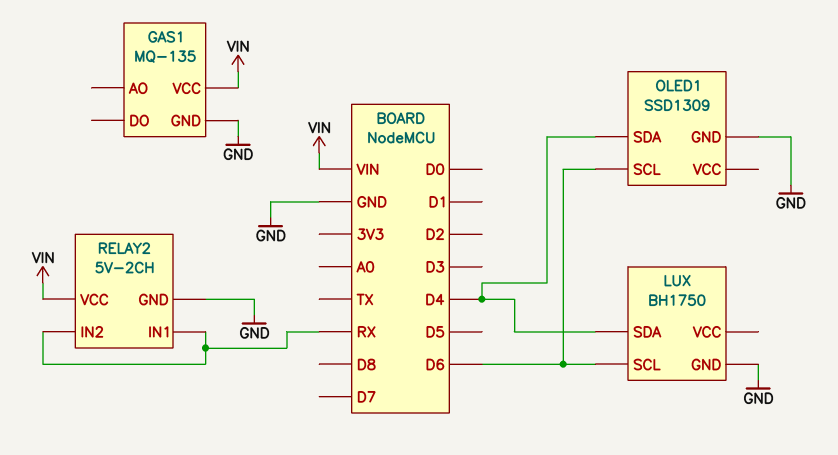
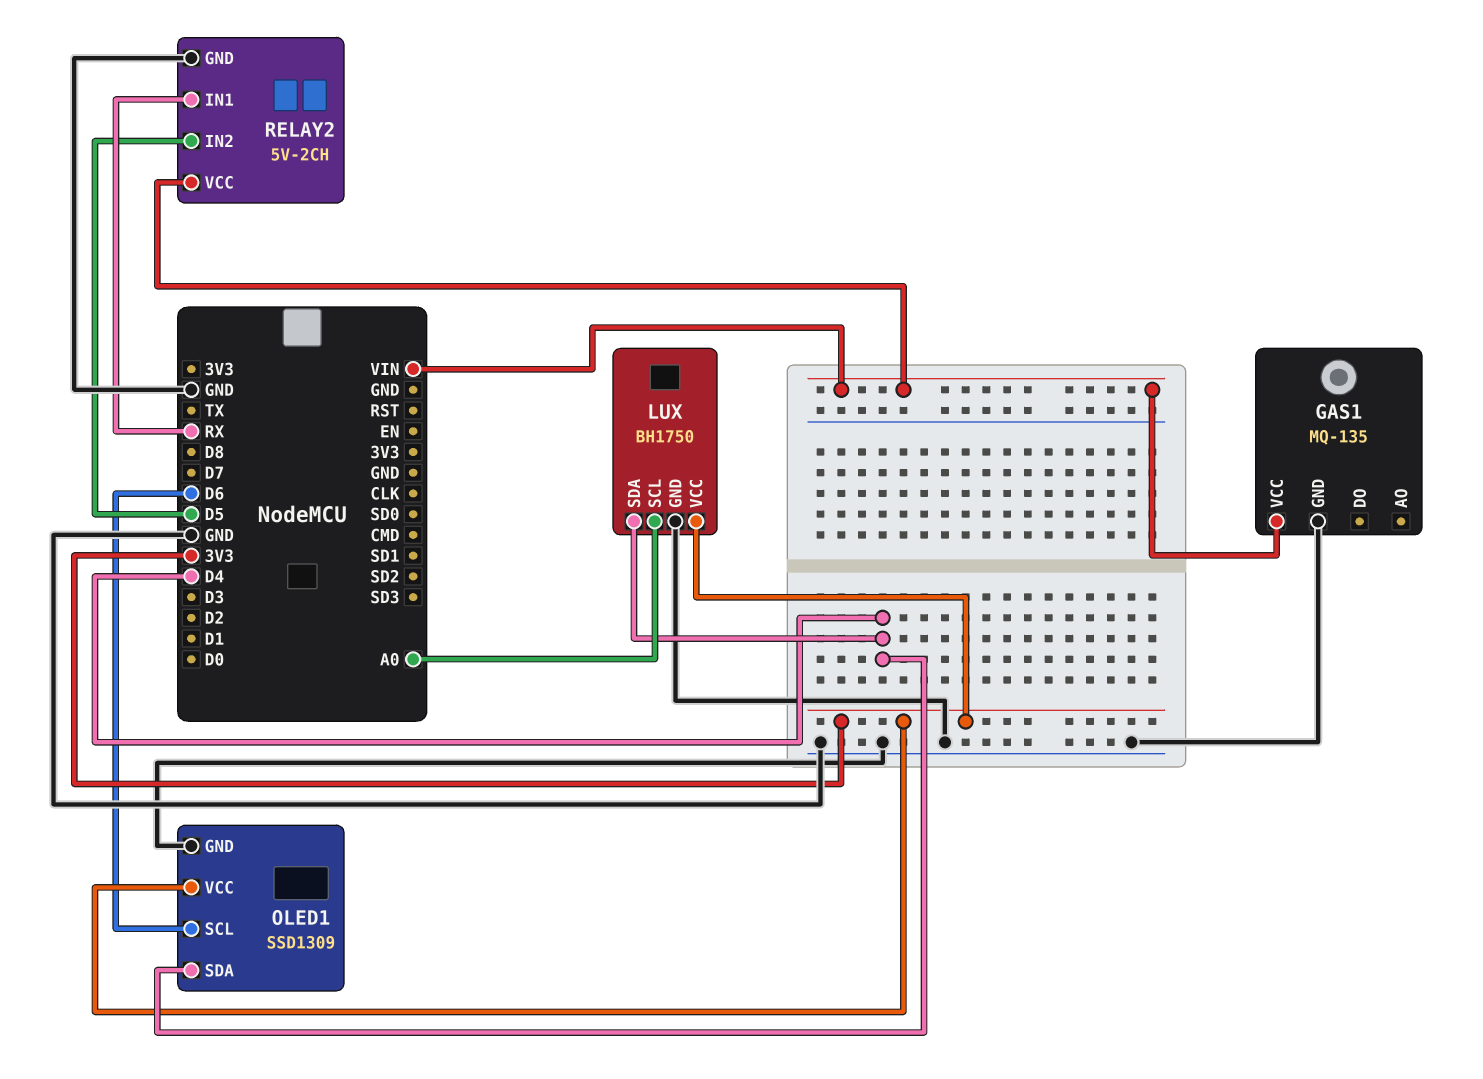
LUX pin SCL: D6 -> A0
LUX pin VCC: none -> 3V3
OLED1 pin VCC: none -> 3V3
RELAY2 pin IN2: RX -> D5

